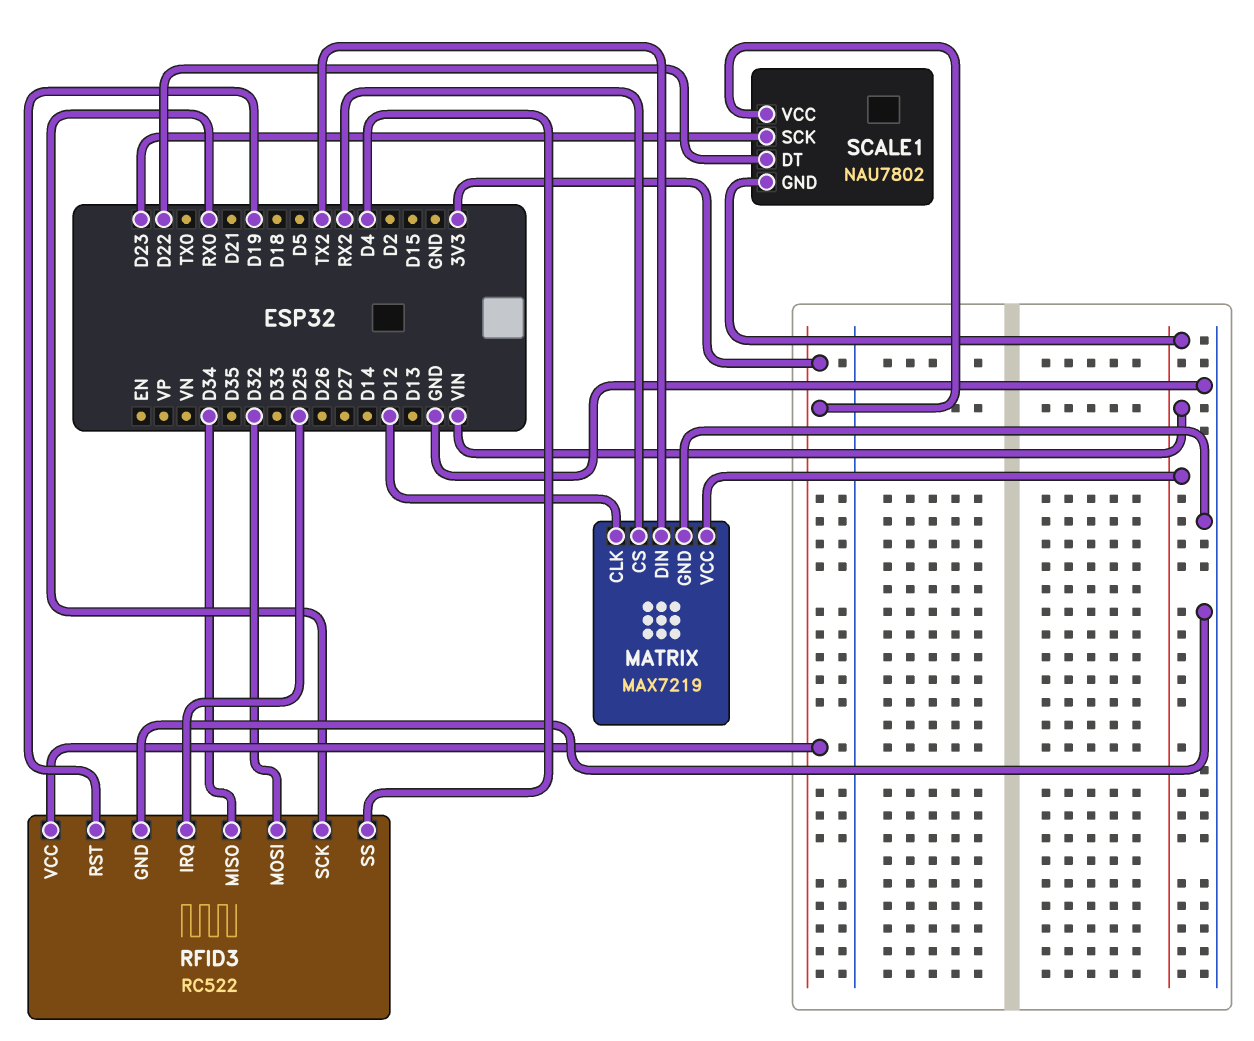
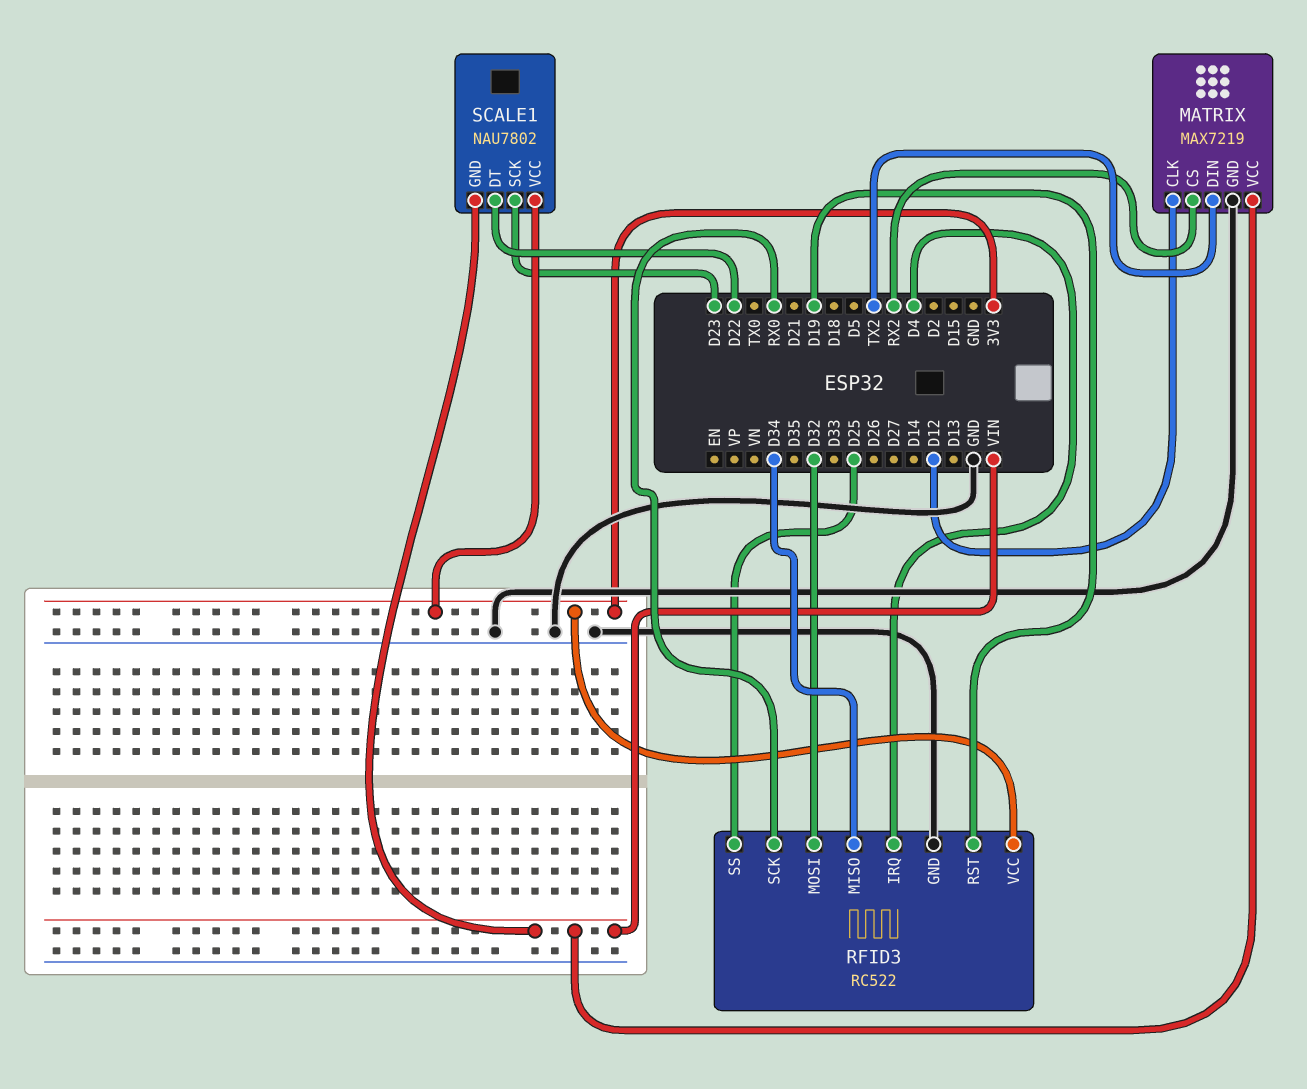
RFID3 pin IRQ: D25 -> D4
RFID3 pin SS: D4 -> D25

